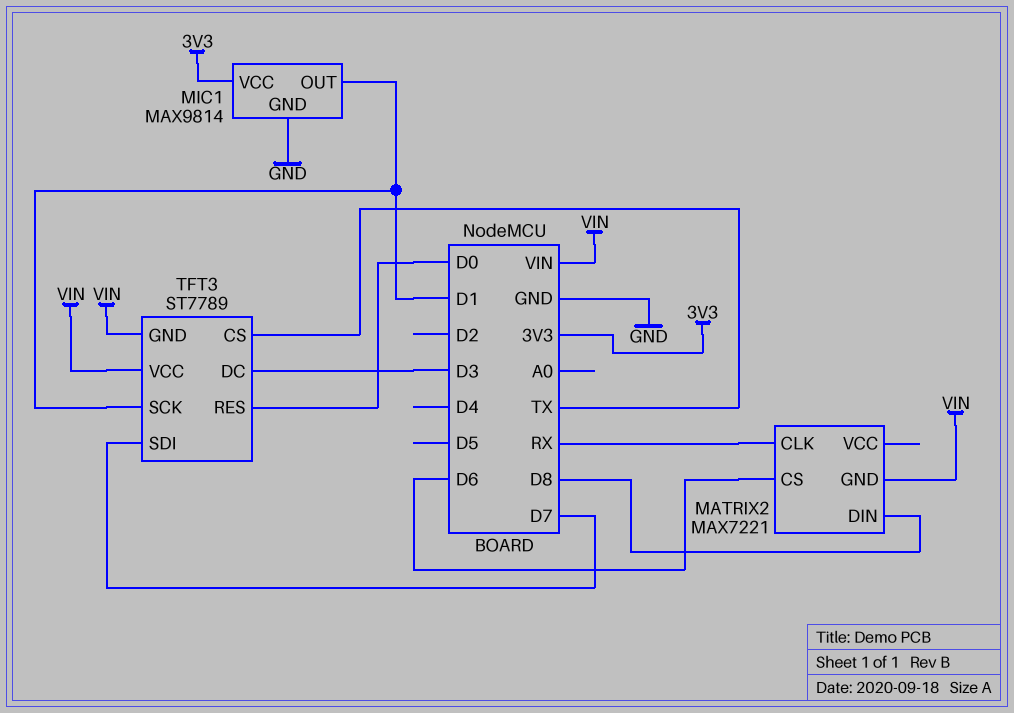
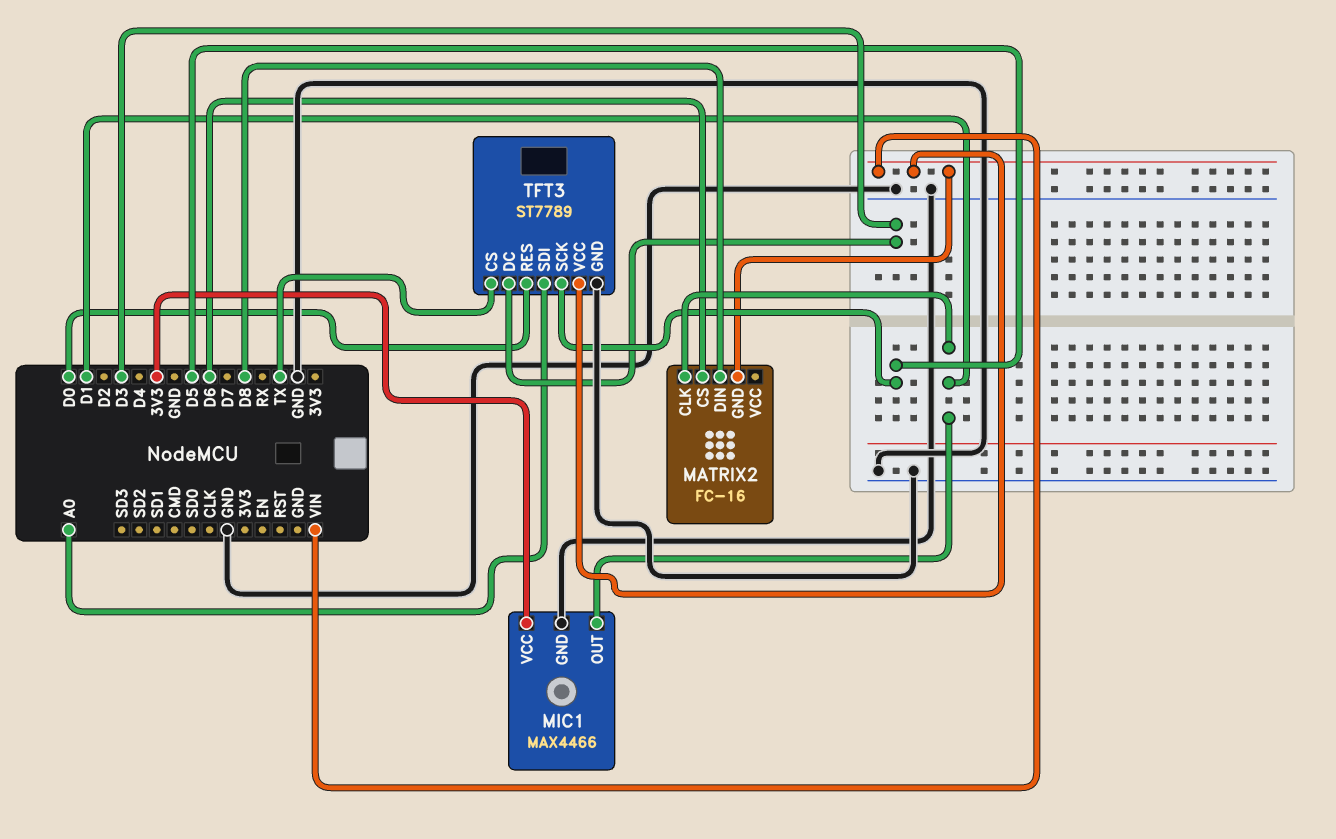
MATRIX2: MAX7221 -> FC-16
MATRIX2 pin CLK: RX -> D1
MIC1: MAX9814 -> MAX4466
TFT3 pin GND: VIN -> GND
TFT3 pin SCK: D1 -> D5
TFT3 pin SDI: D7 -> A0

